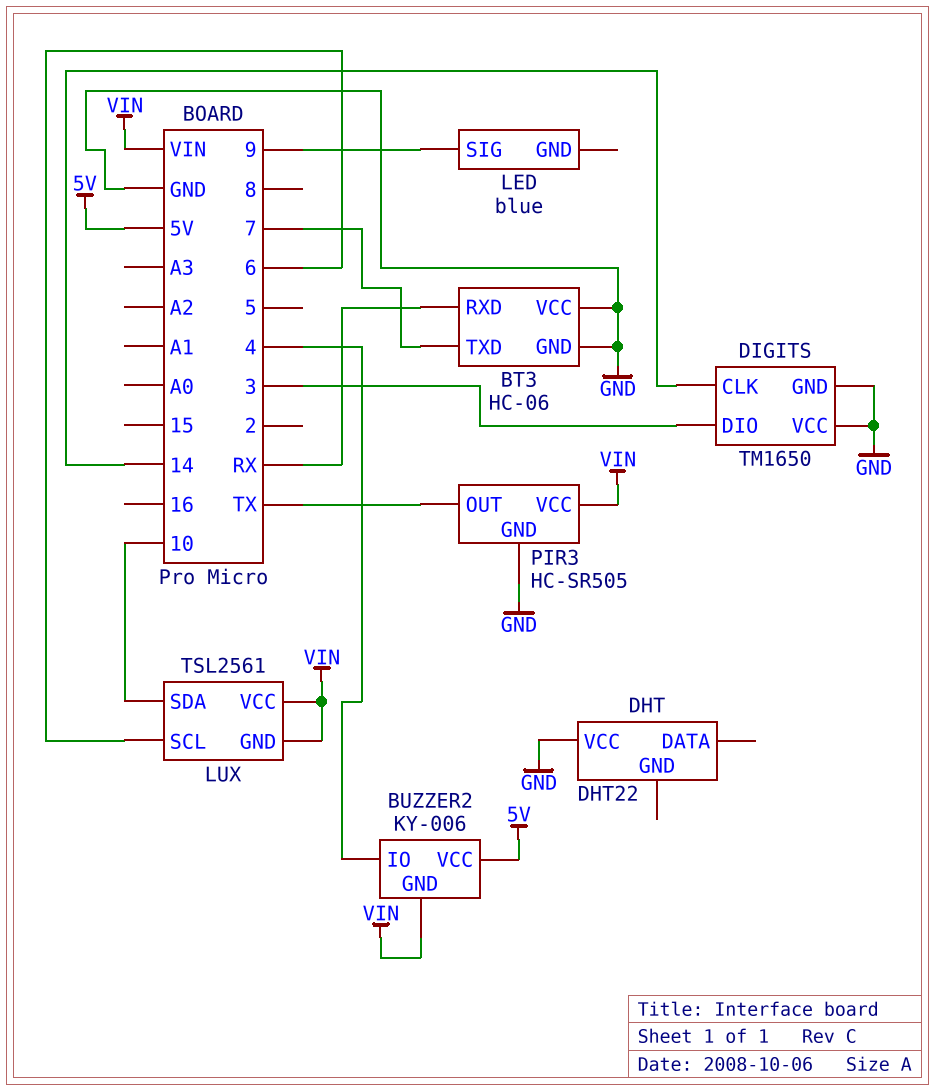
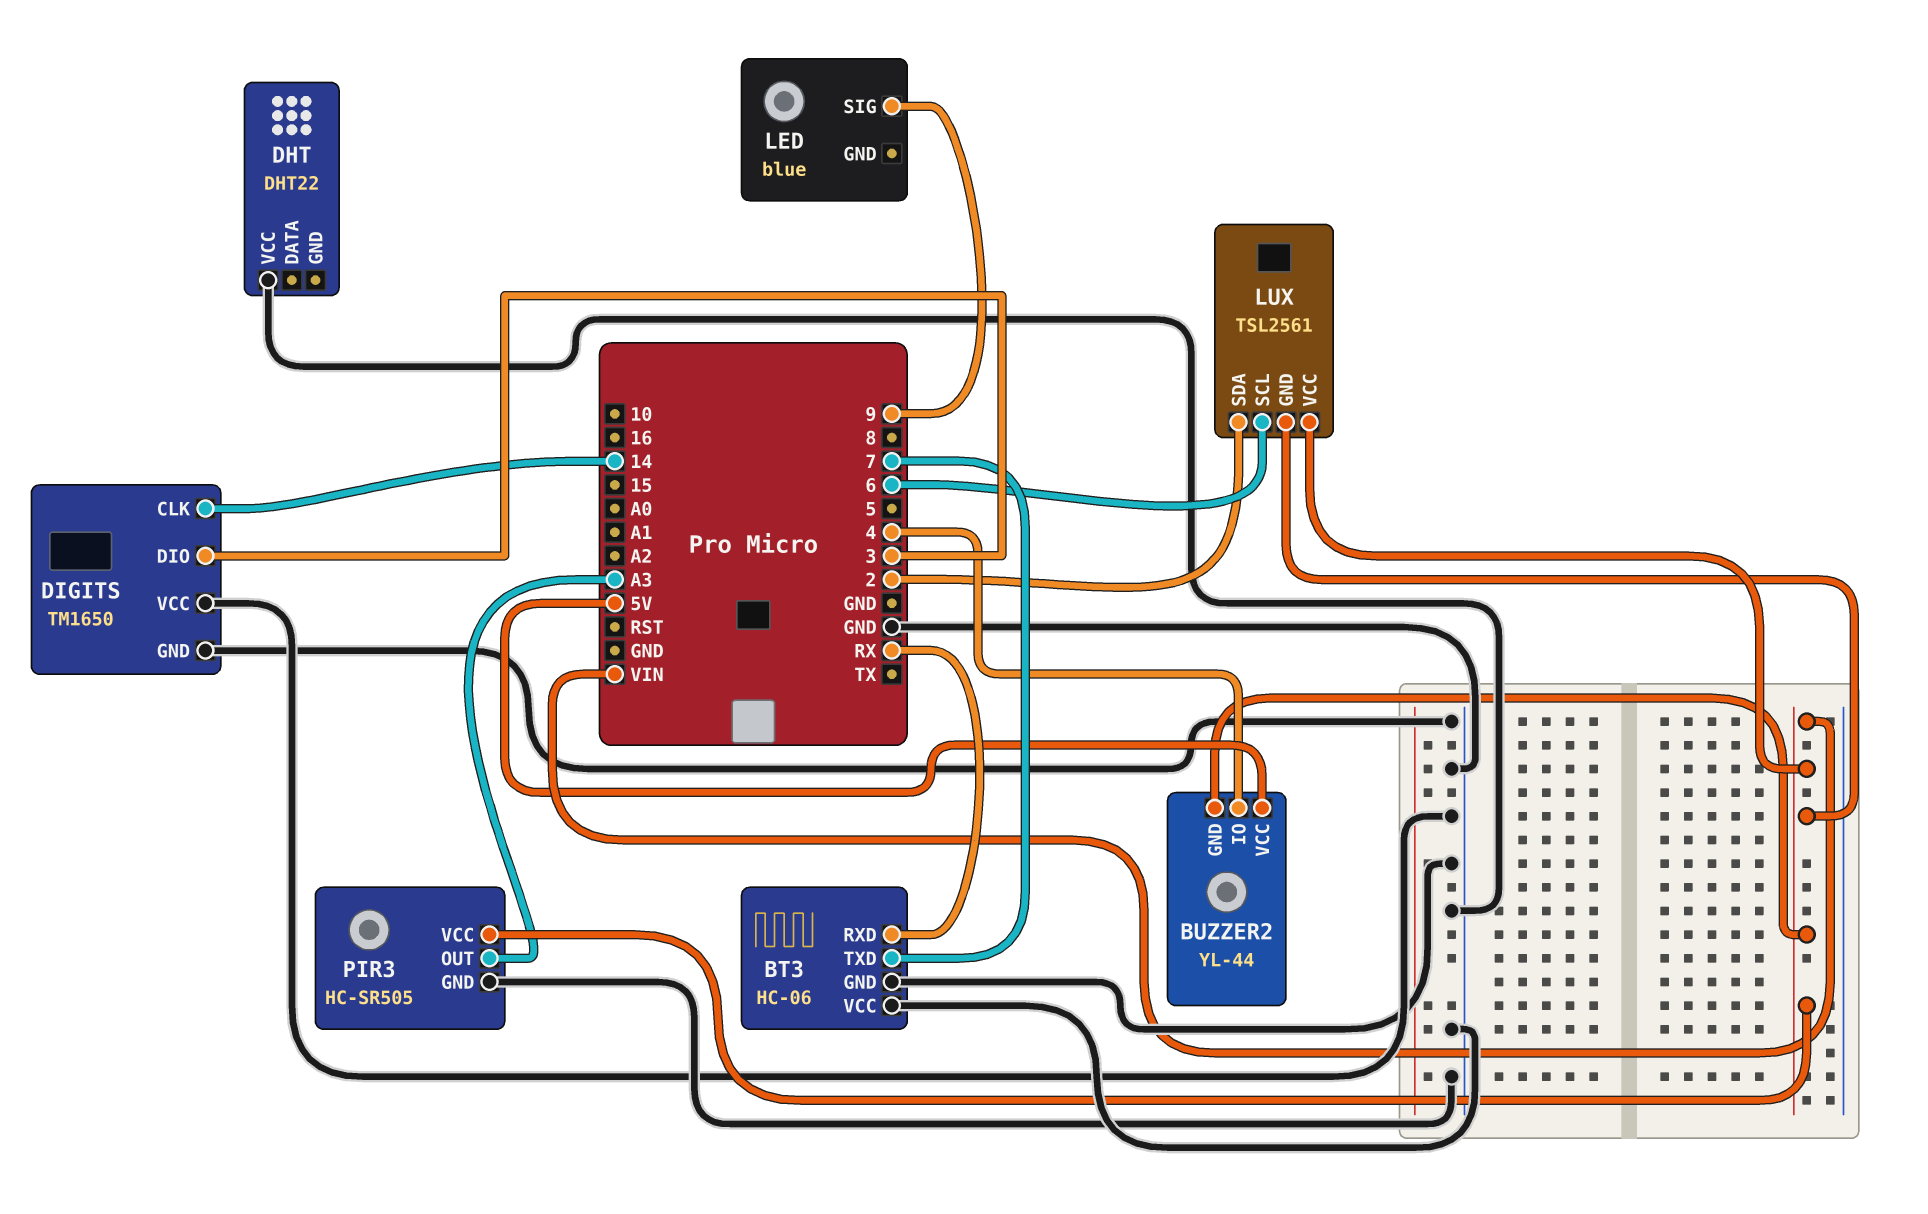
BUZZER2: KY-006 -> YL-44
LUX pin SDA: 10 -> 2
PIR3 pin OUT: TX -> A3

